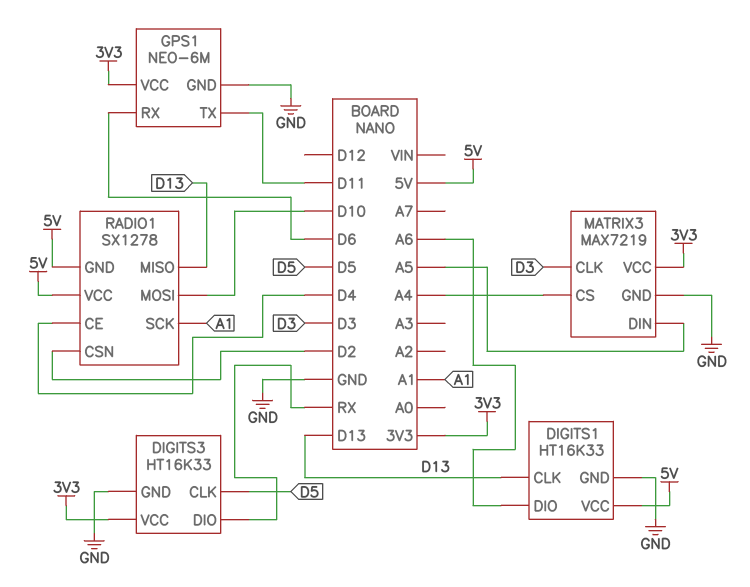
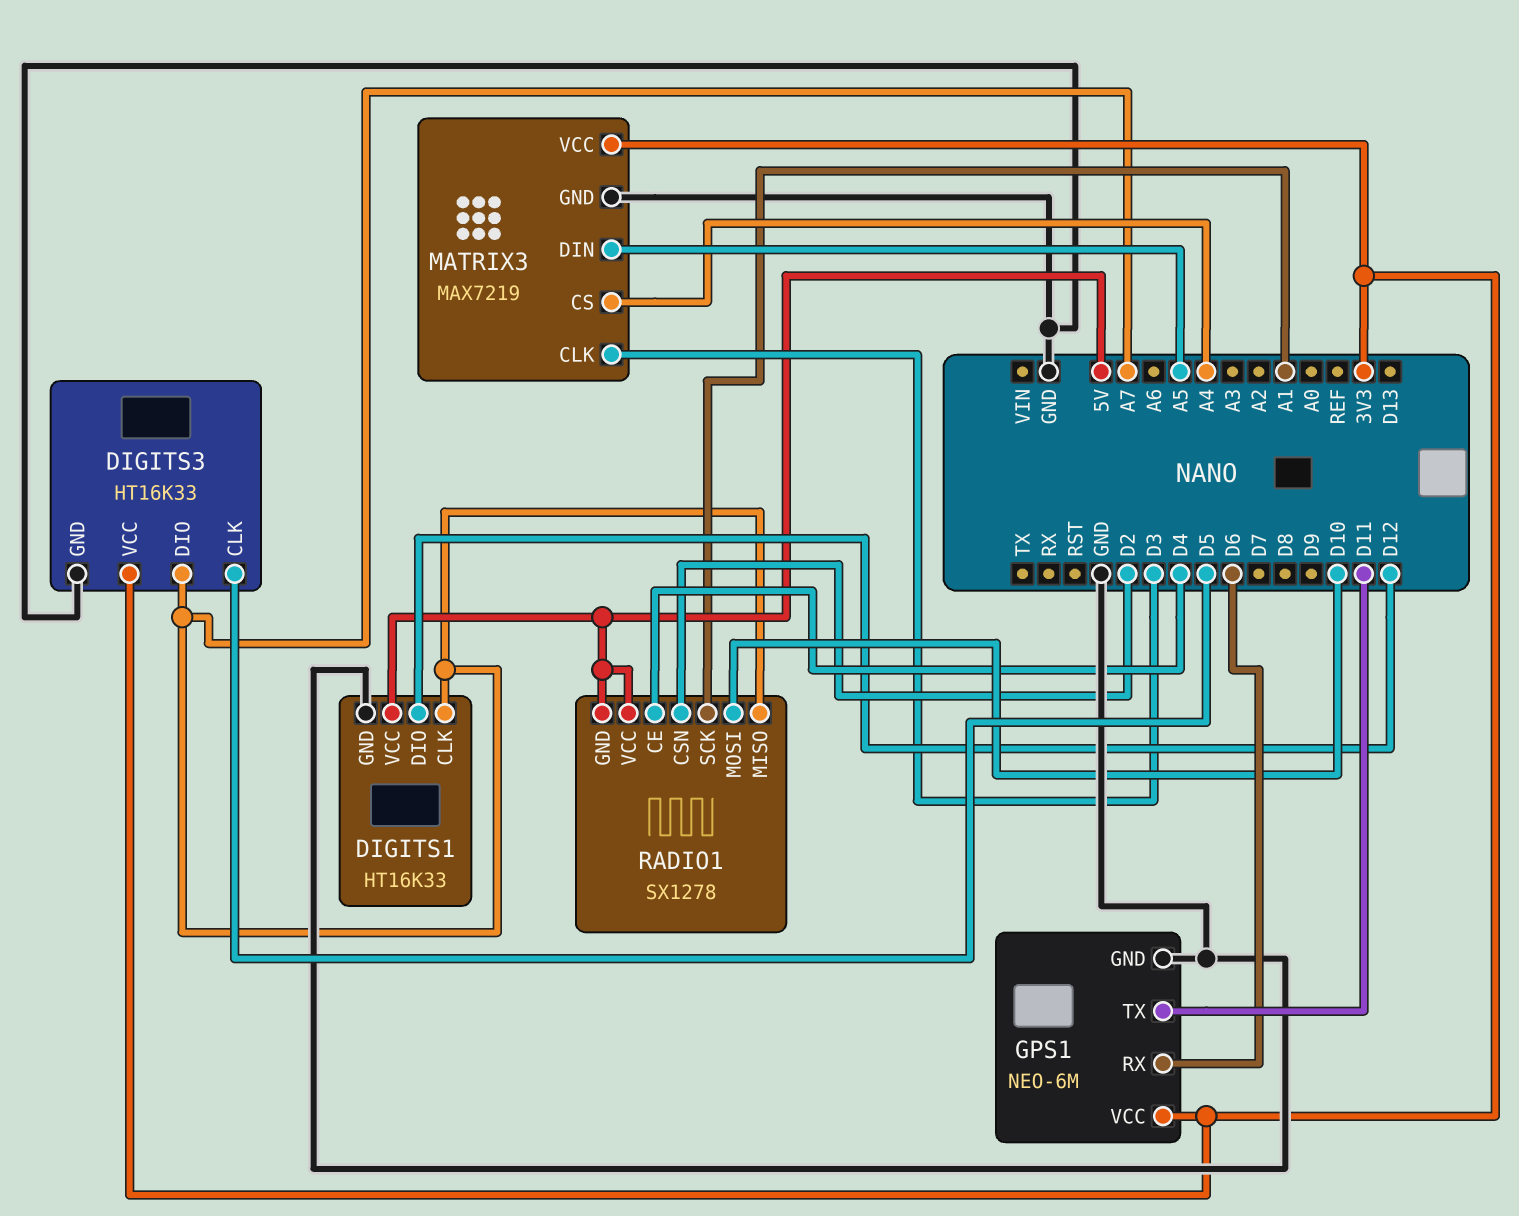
DIGITS1 pin CLK: D13 -> A7
DIGITS1 pin DIO: A6 -> D12
DIGITS3 pin DIO: RX -> A7
RADIO1 pin MISO: D13 -> A7

